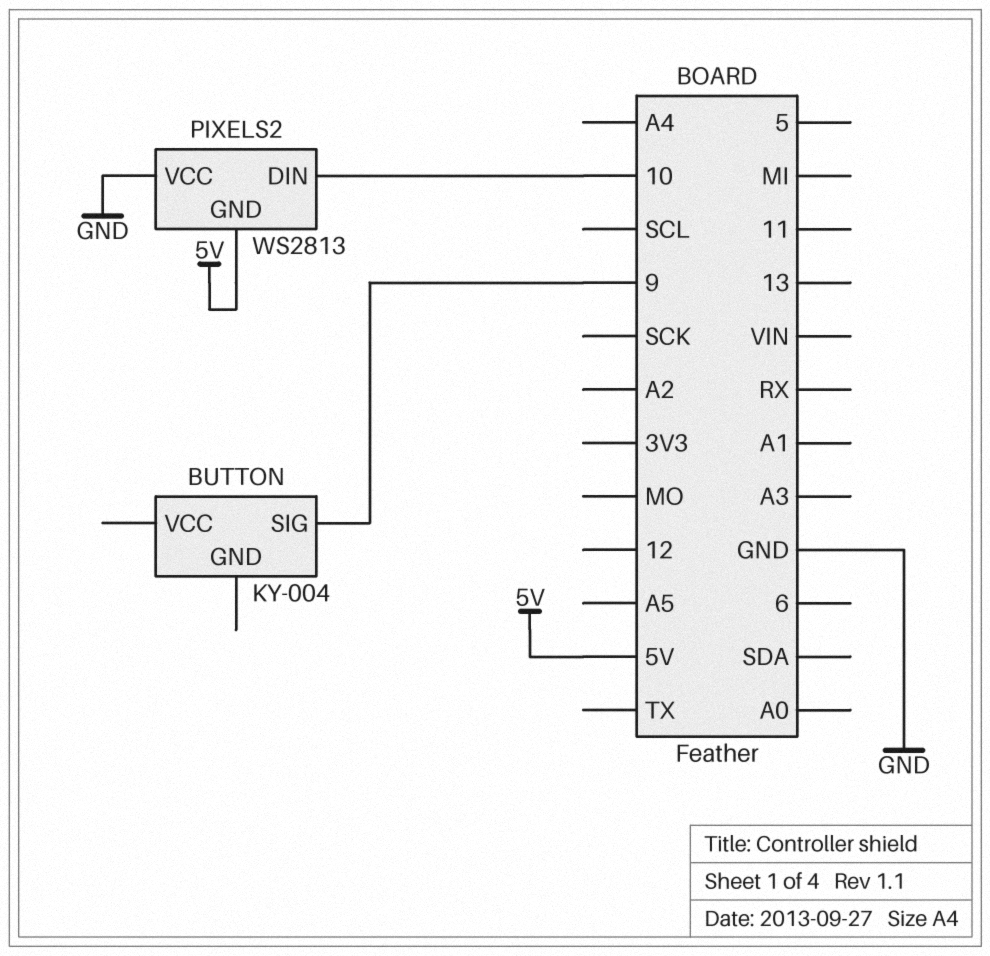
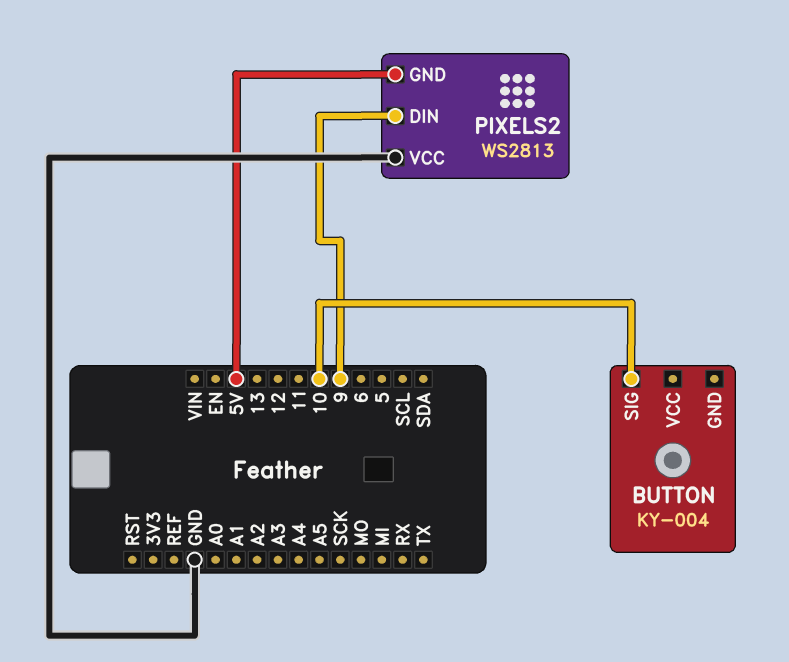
BUTTON pin SIG: 9 -> 10
PIXELS2 pin DIN: 10 -> 9

